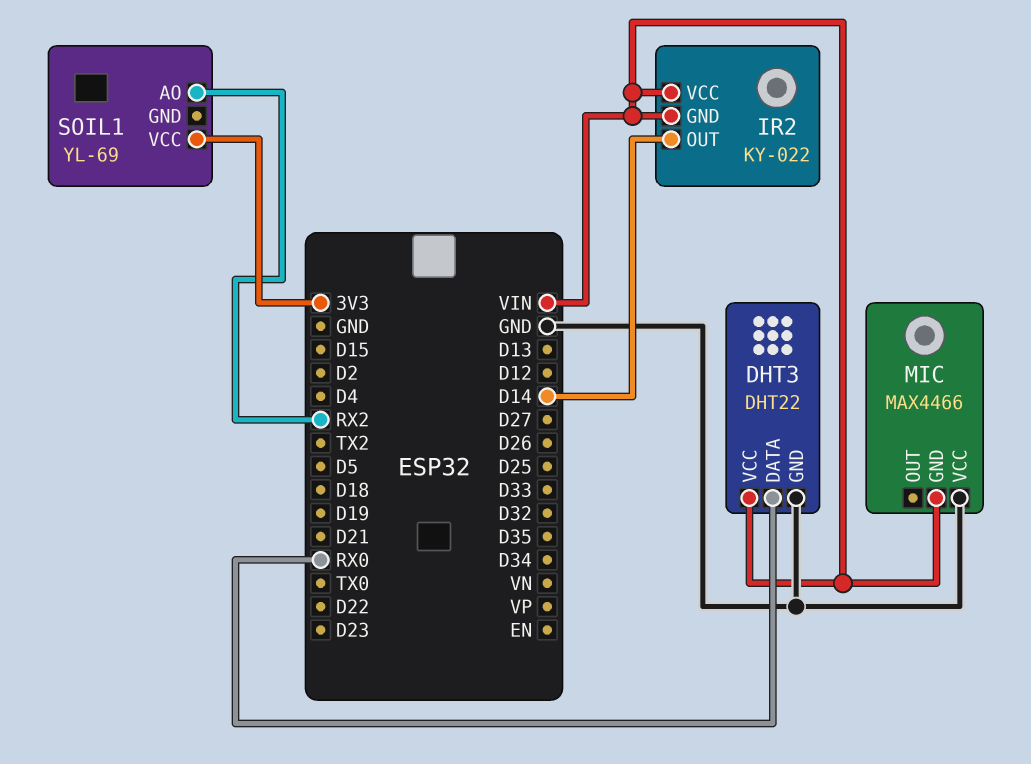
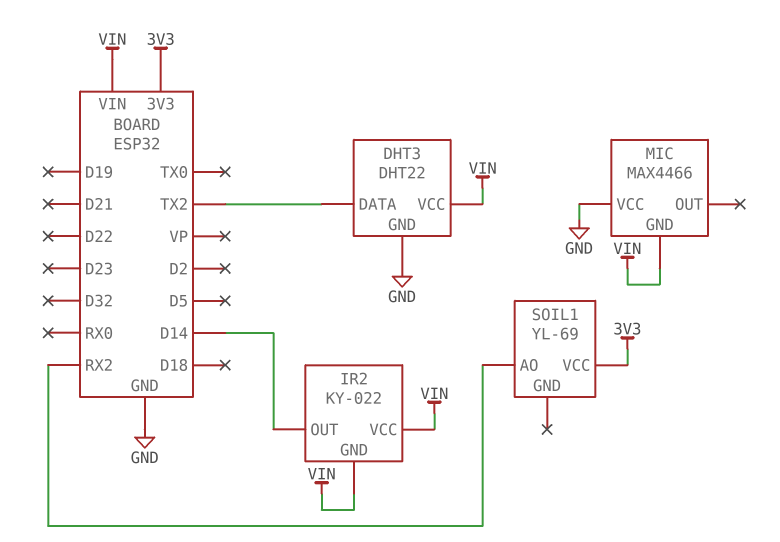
DHT3 pin DATA: RX0 -> TX2

